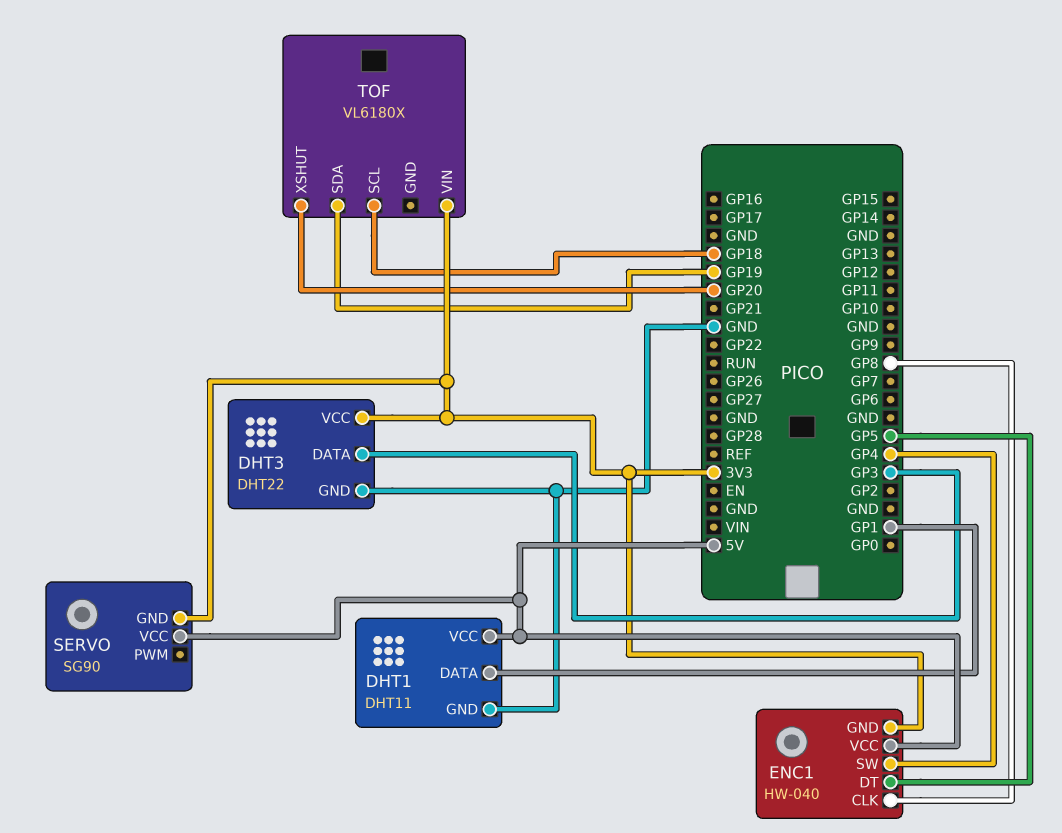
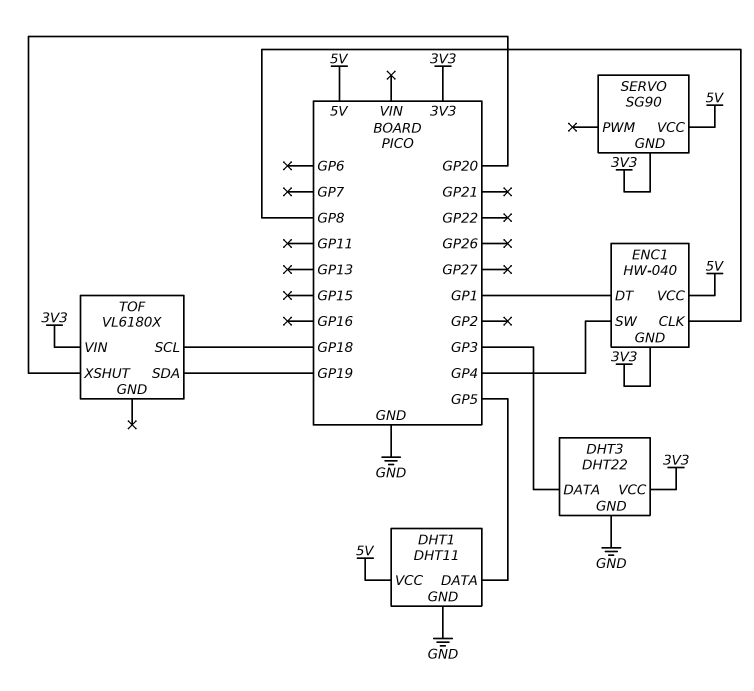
DHT1 pin DATA: GP1 -> GP5
ENC1 pin DT: GP5 -> GP1

